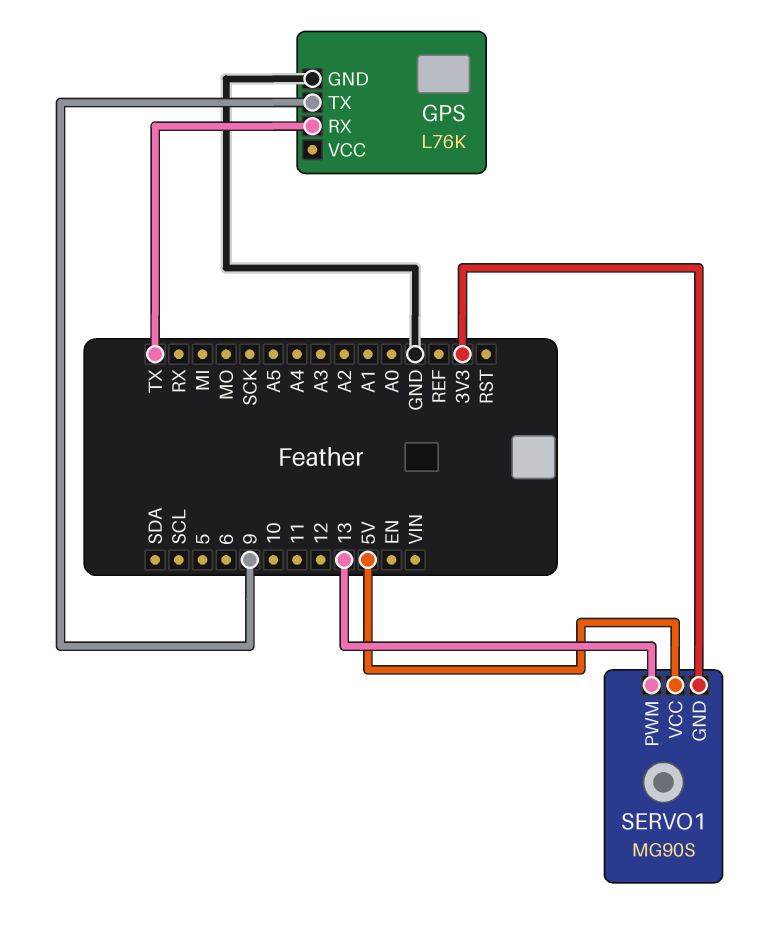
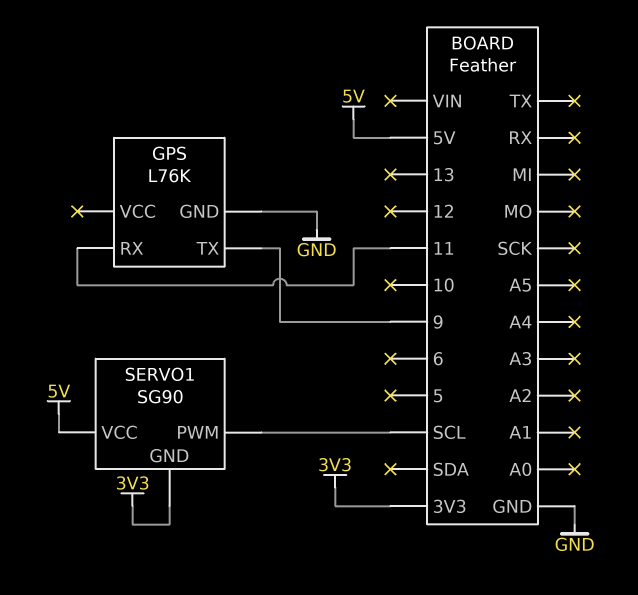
GPS pin RX: TX -> 11
SERVO1: MG90S -> SG90
SERVO1 pin PWM: 13 -> SCL

